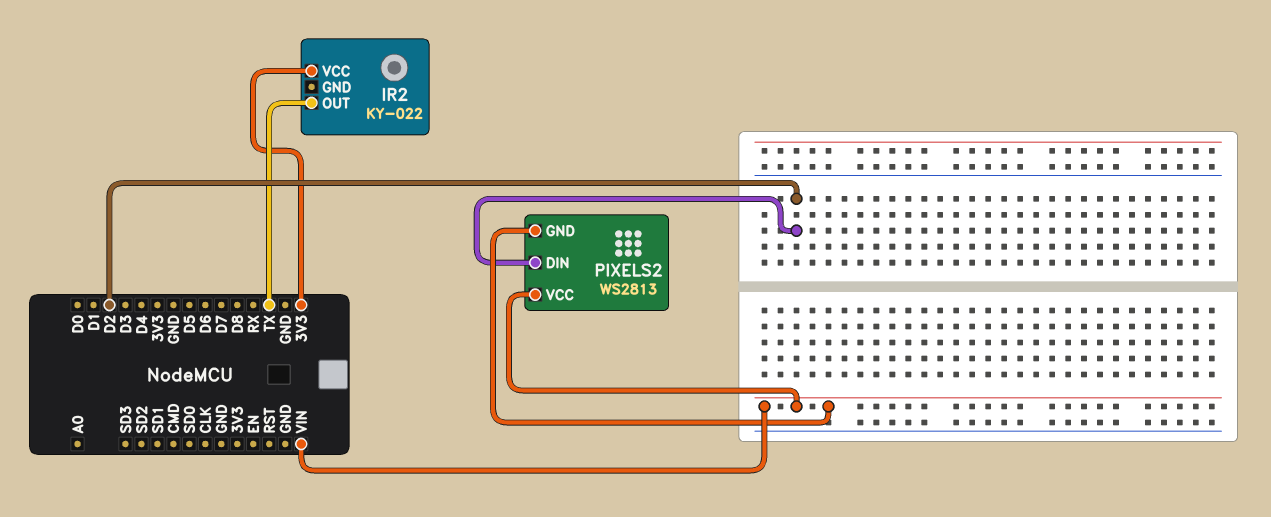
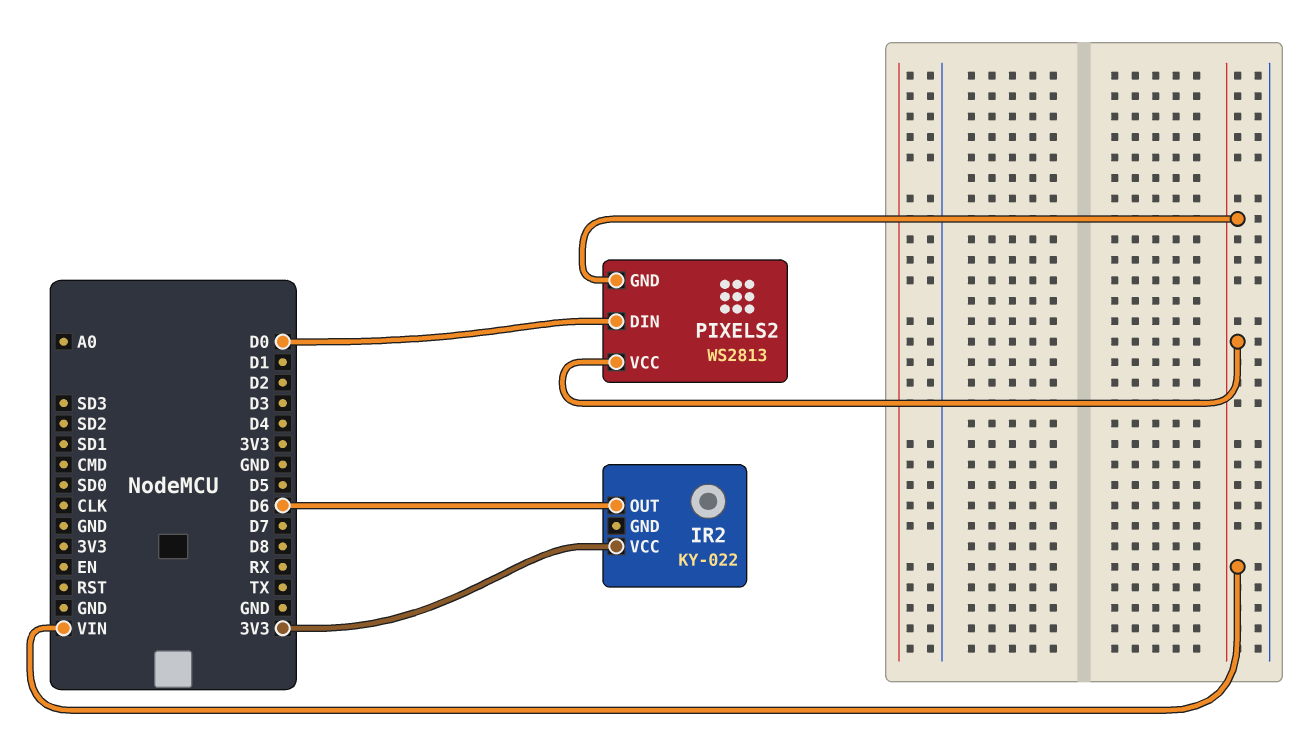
IR2 pin OUT: TX -> D6
PIXELS2 pin DIN: D2 -> D0

